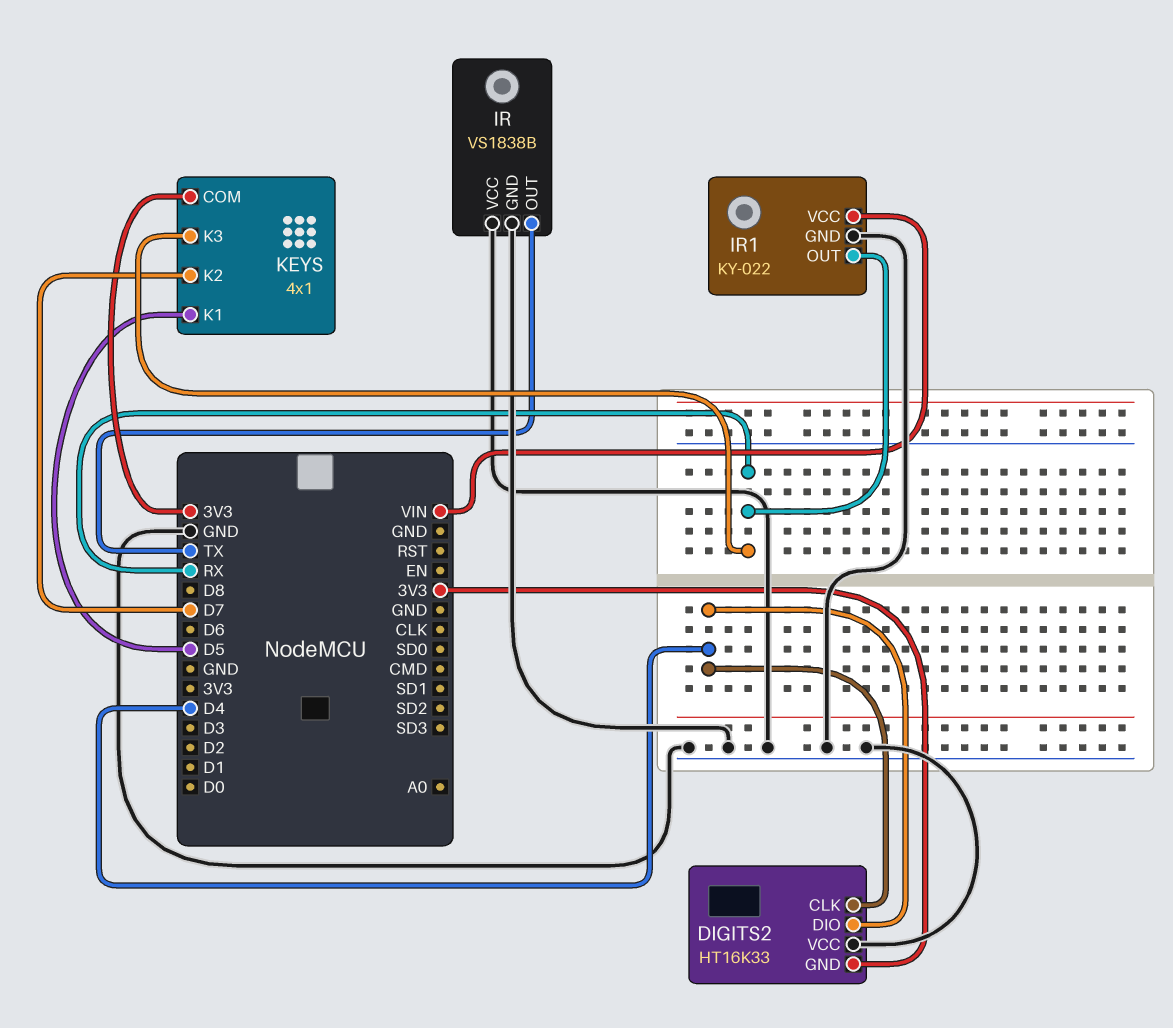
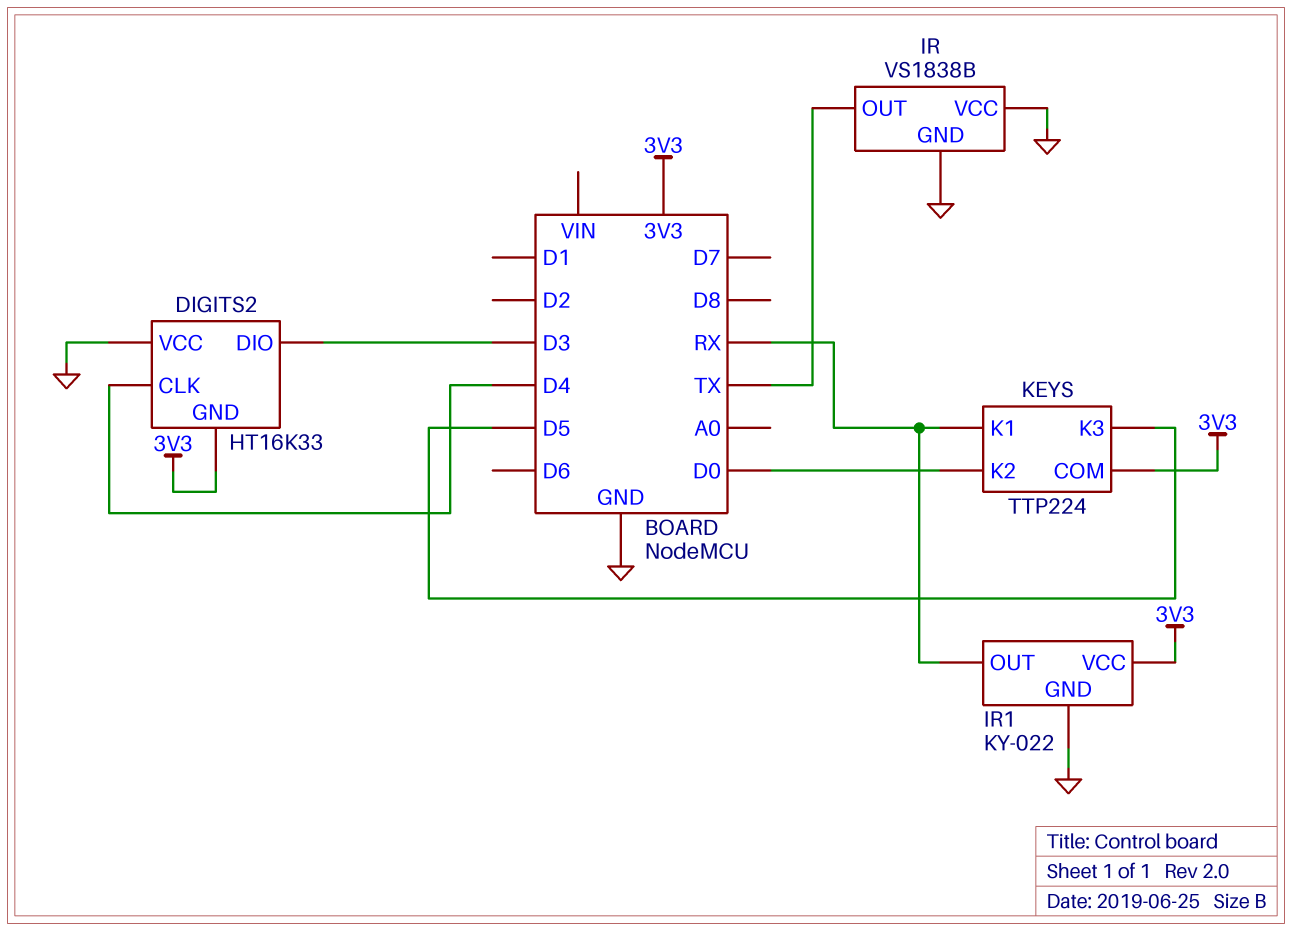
DIGITS2 pin DIO: D4 -> D3
IR1 pin VCC: VIN -> 3V3
KEYS: 4x1 -> TTP224
KEYS pin K1: D5 -> RX
KEYS pin K2: D7 -> D0
KEYS pin K3: RX -> D5

